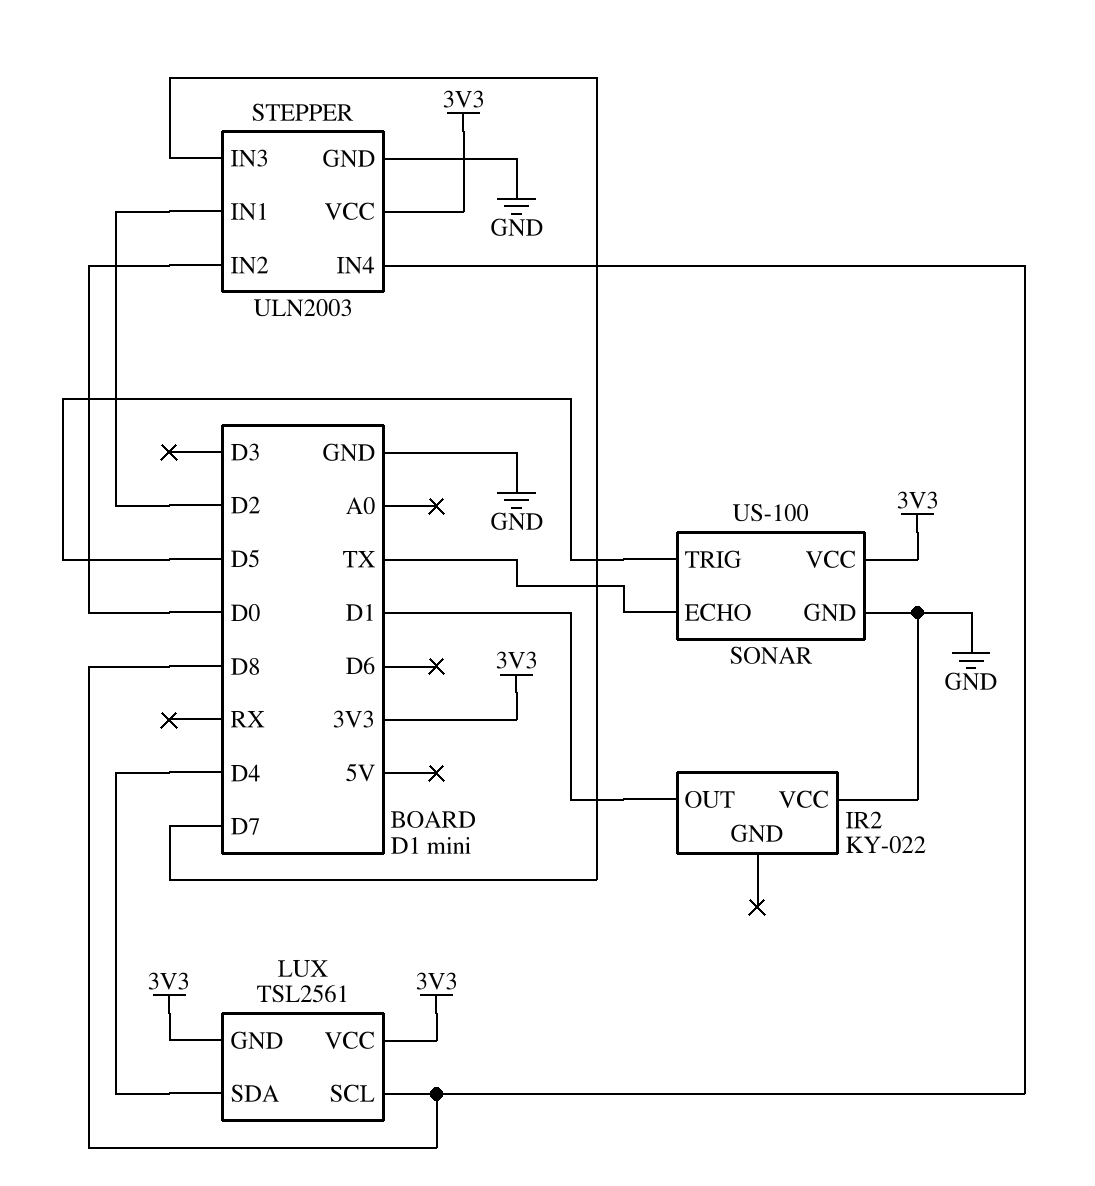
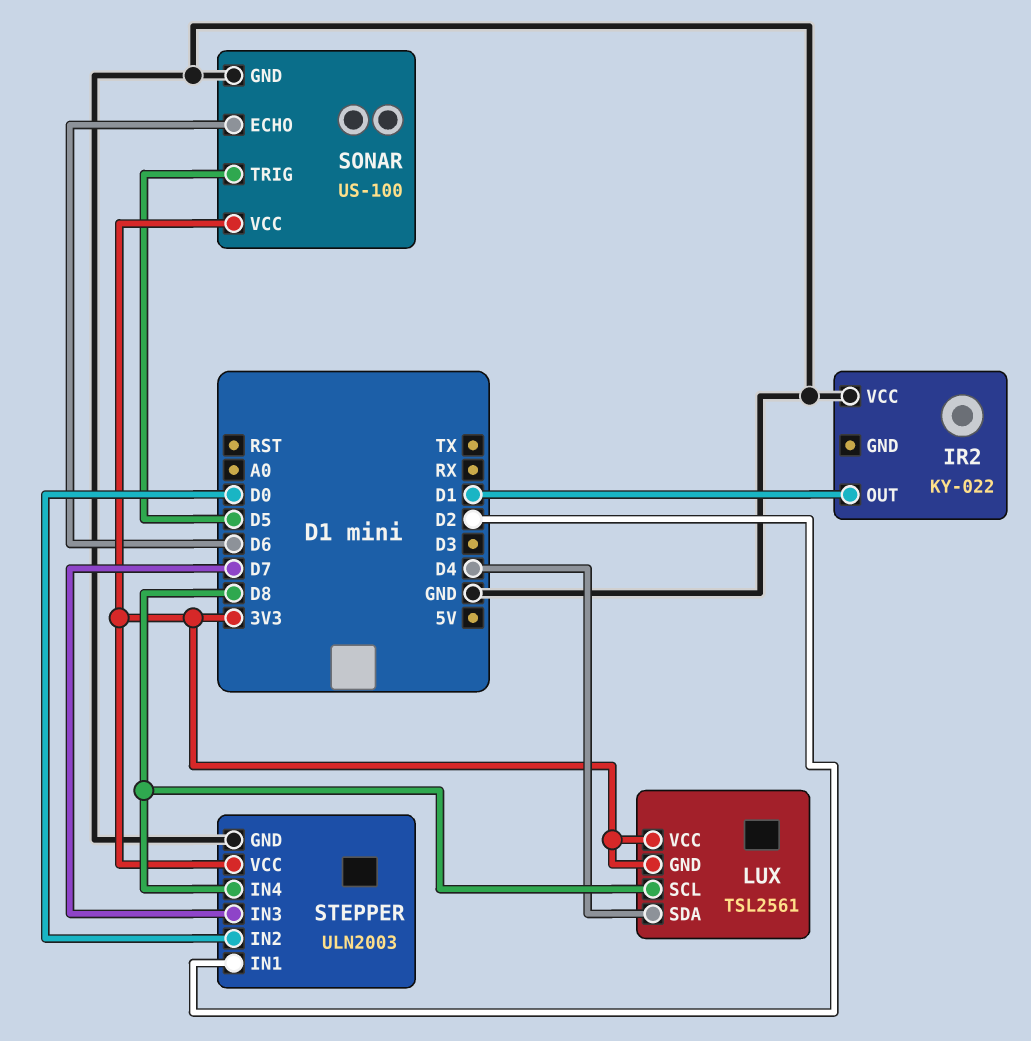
SONAR pin ECHO: TX -> D6

